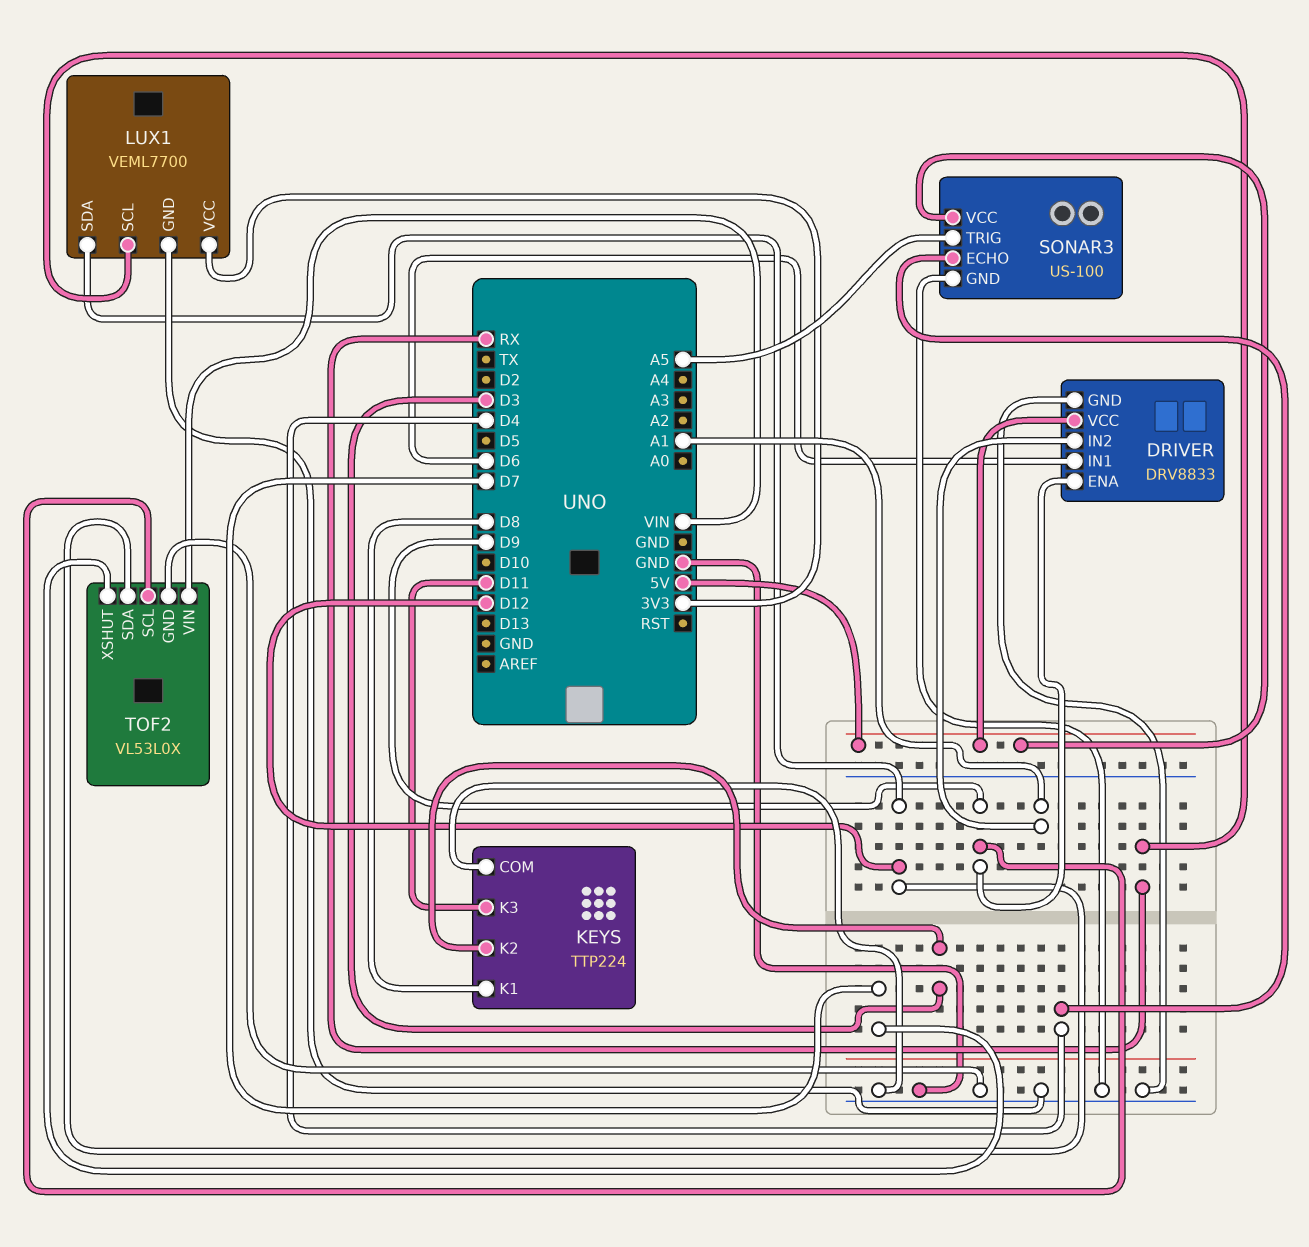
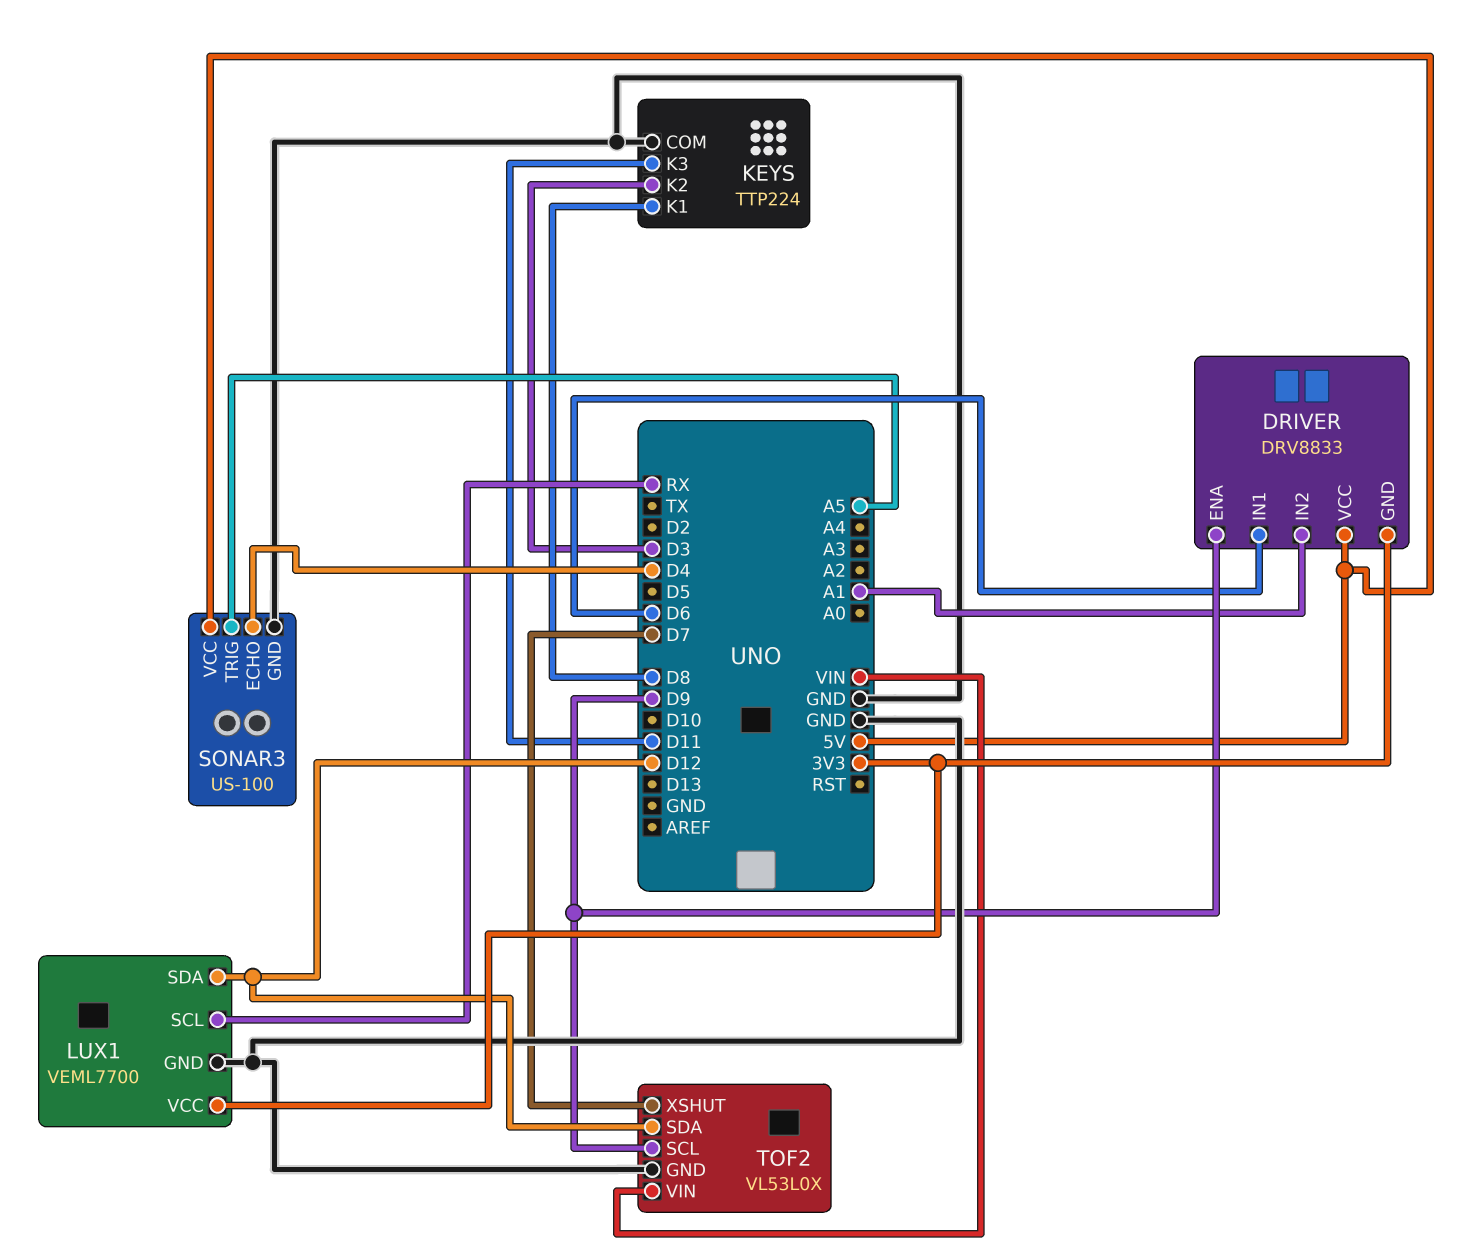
DRIVER pin GND: GND -> 3V3

